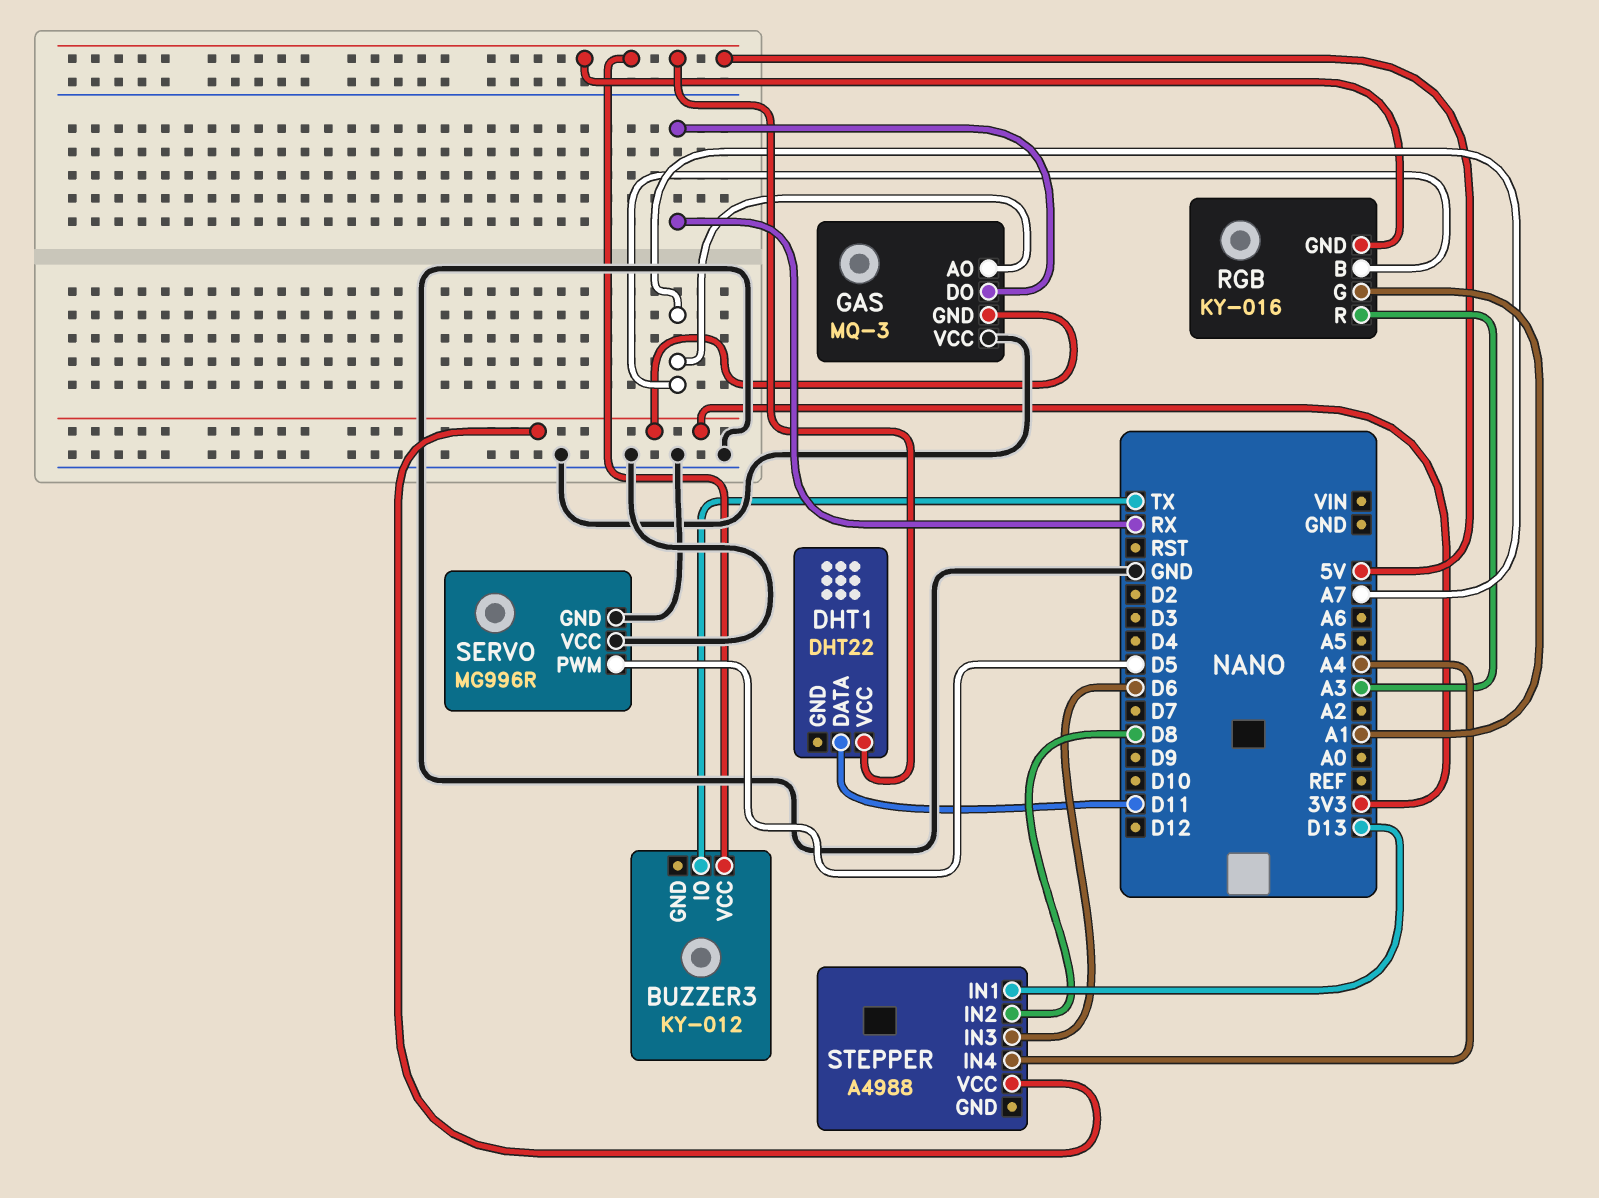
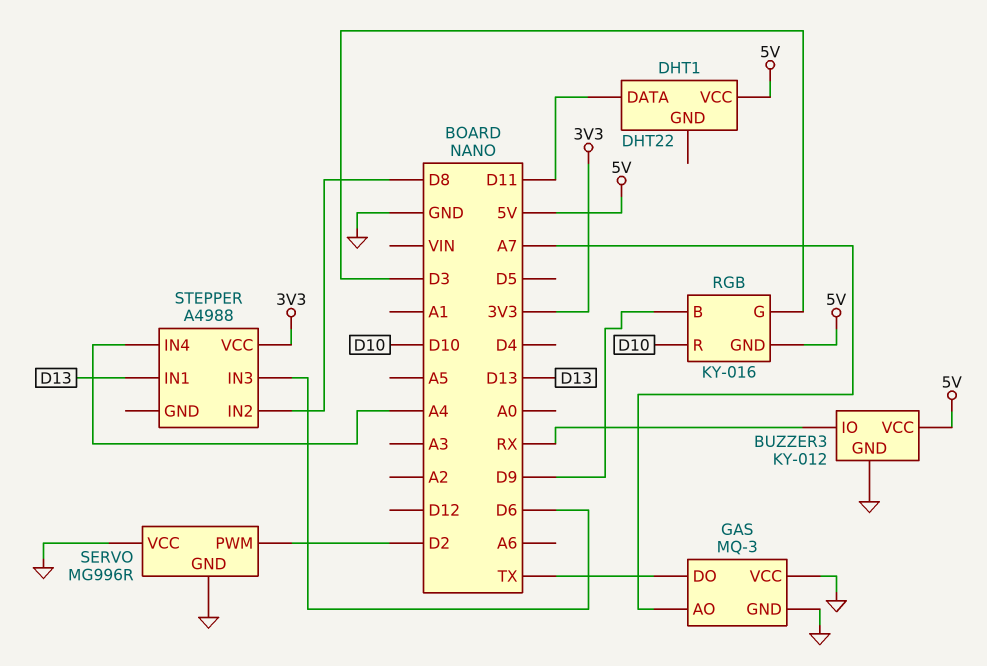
BUZZER3 pin GND: none -> GND
BUZZER3 pin IO: TX -> RX
GAS pin DO: RX -> TX
GAS pin GND: 3V3 -> GND
RGB pin B: A7 -> D9
RGB pin G: A1 -> D3
RGB pin R: A3 -> D10
SERVO pin PWM: D5 -> D2

